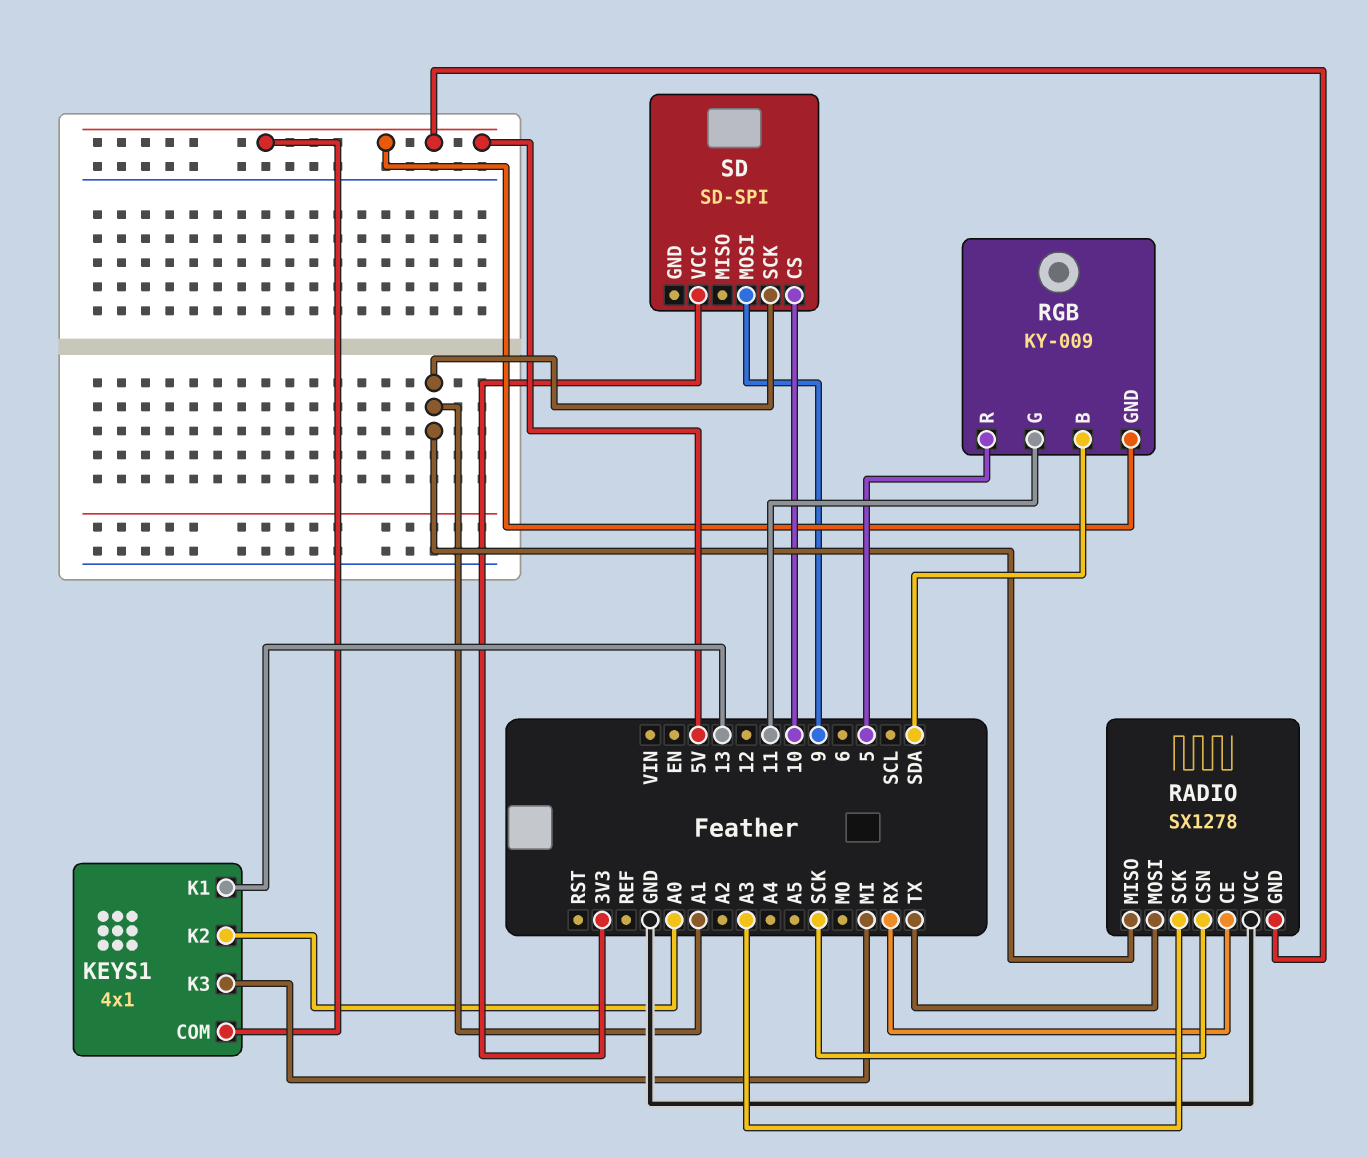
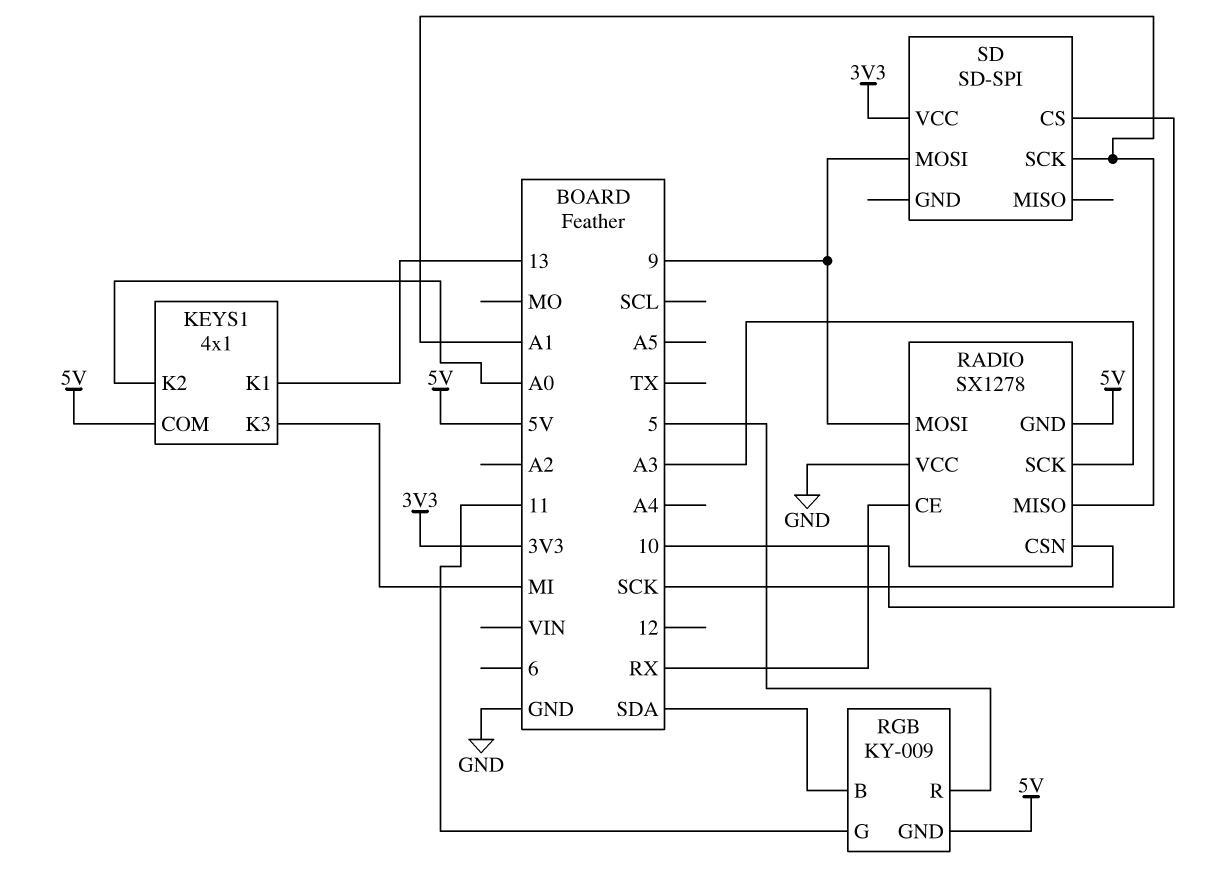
RADIO pin MOSI: TX -> 9

